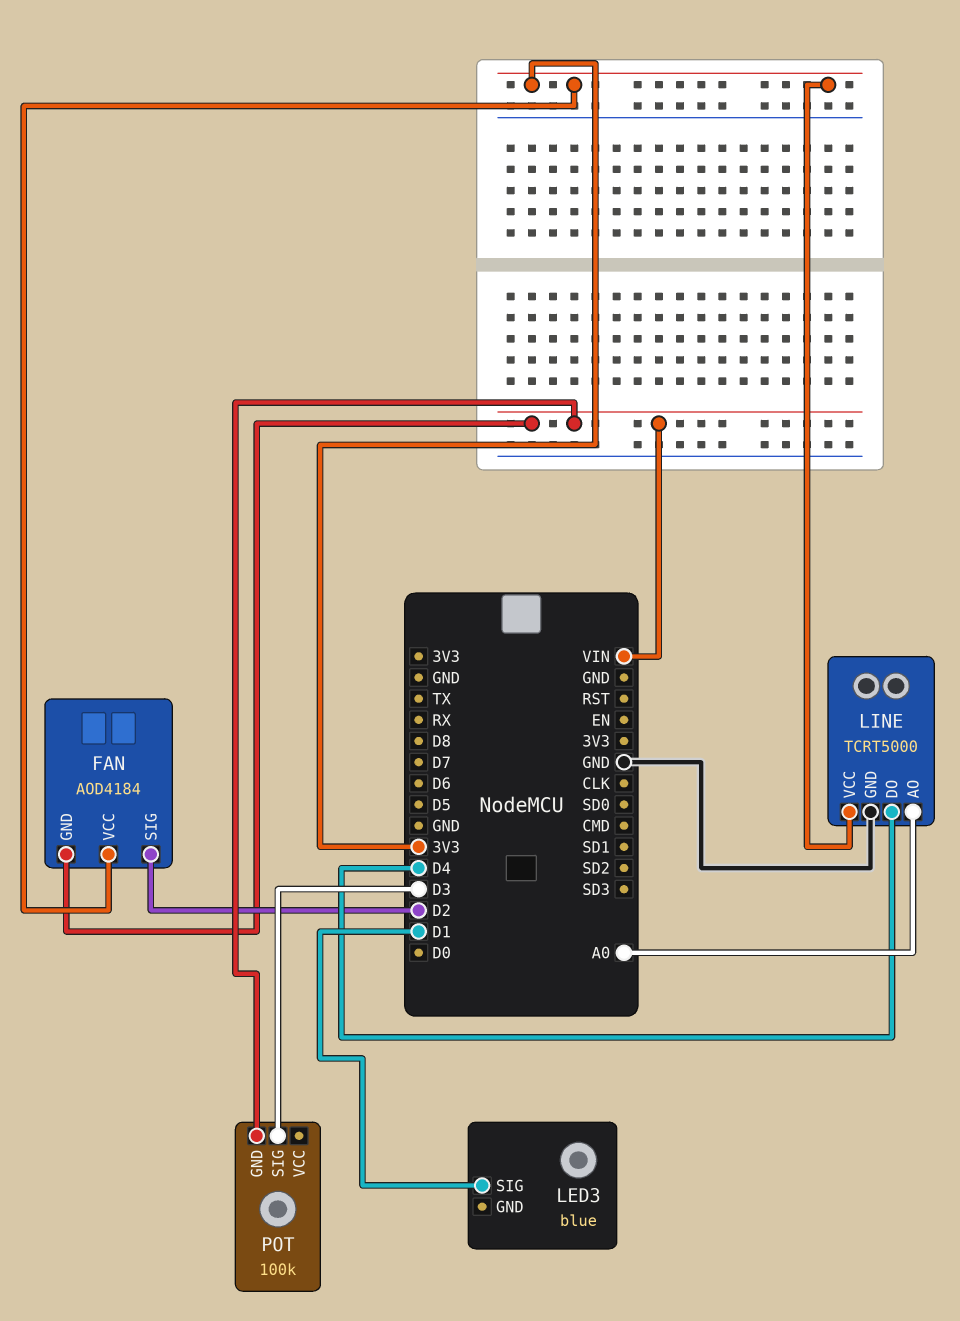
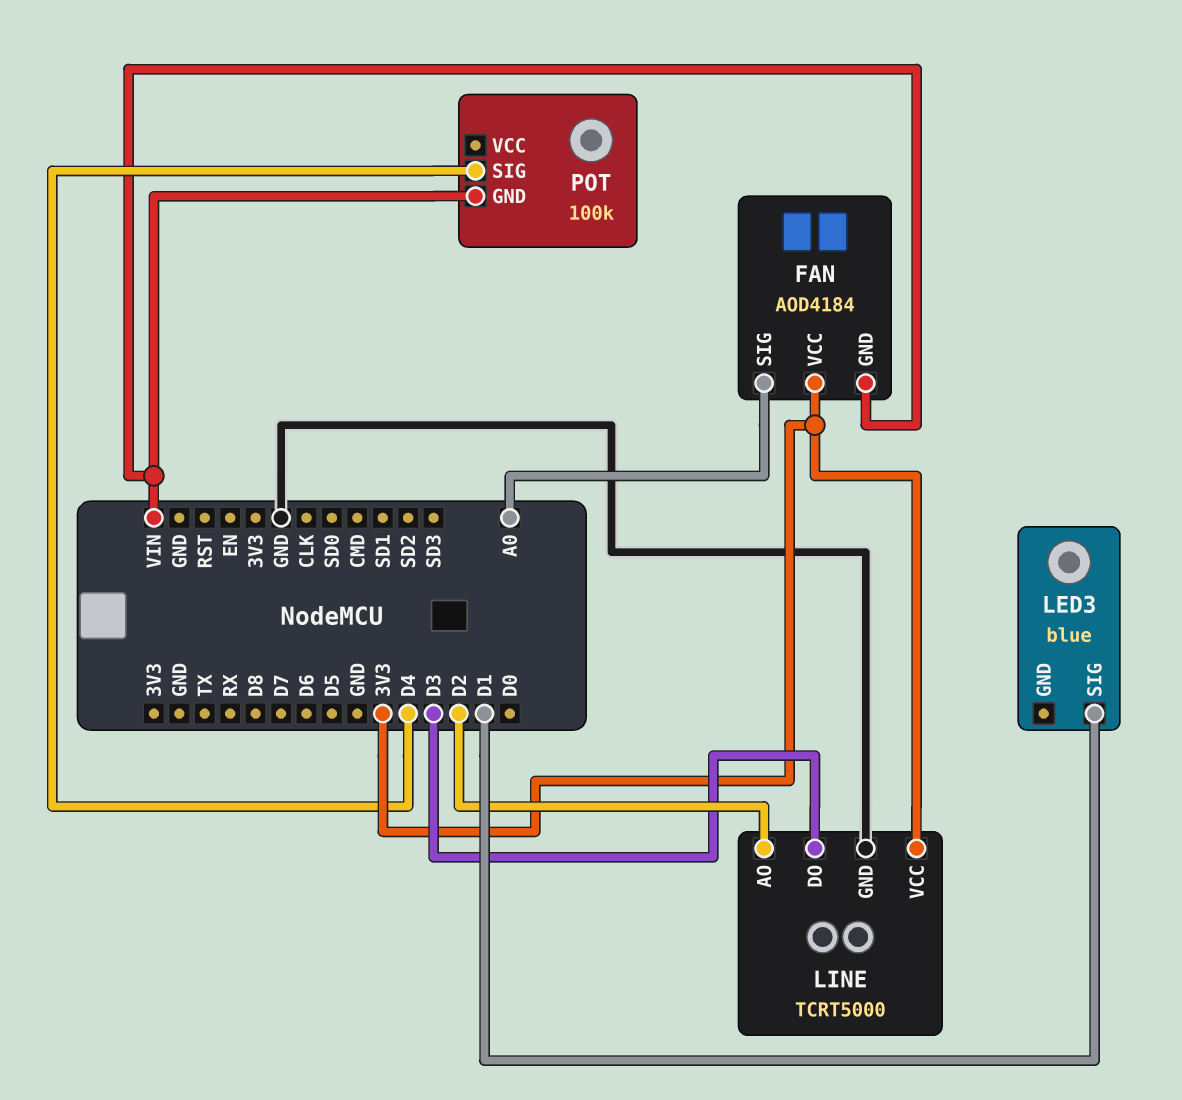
FAN pin SIG: D2 -> A0
LINE pin AO: A0 -> D2
LINE pin DO: D4 -> D3
POT pin SIG: D3 -> D4

